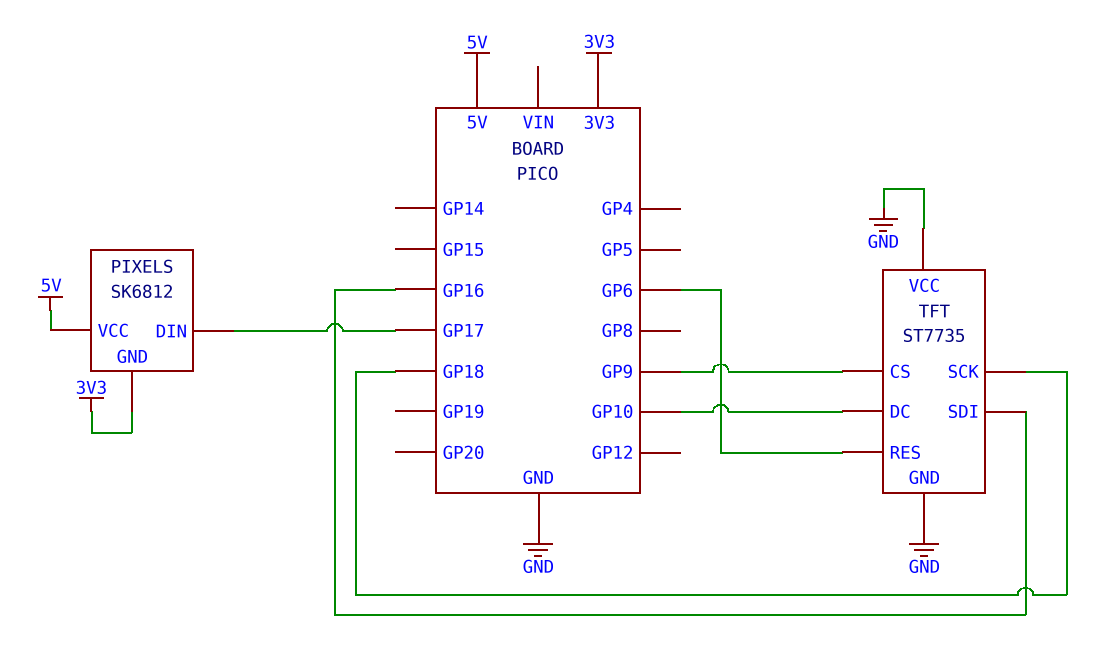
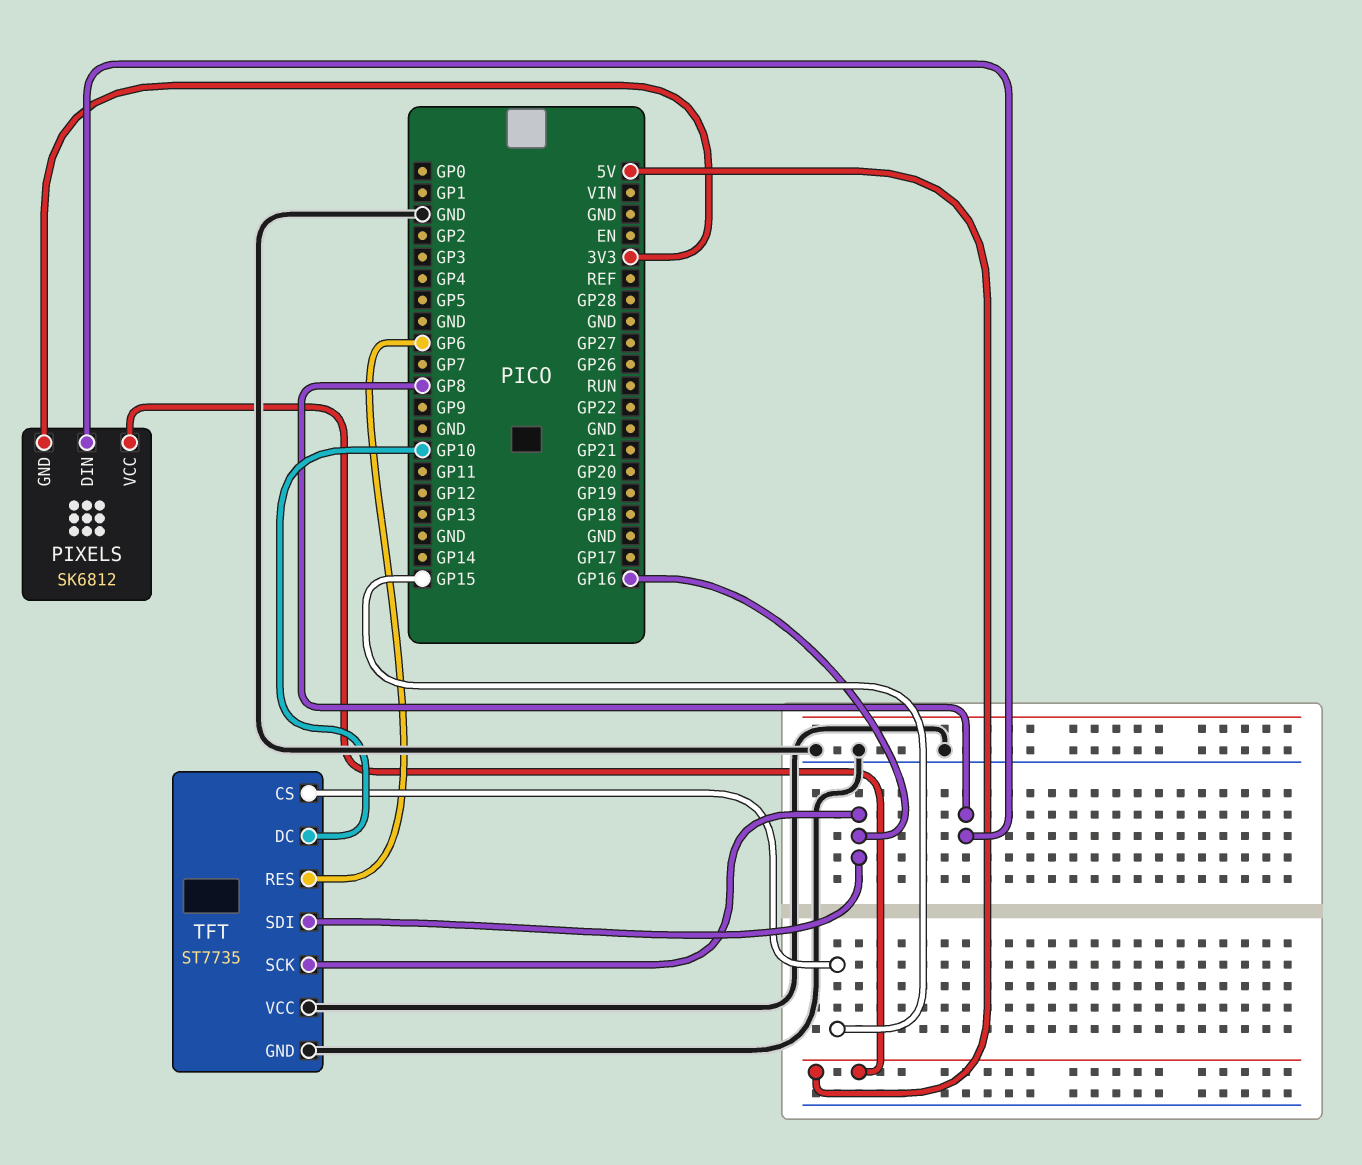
PIXELS pin DIN: GP17 -> GP8
TFT pin CS: GP9 -> GP15
TFT pin SCK: GP18 -> GP16

